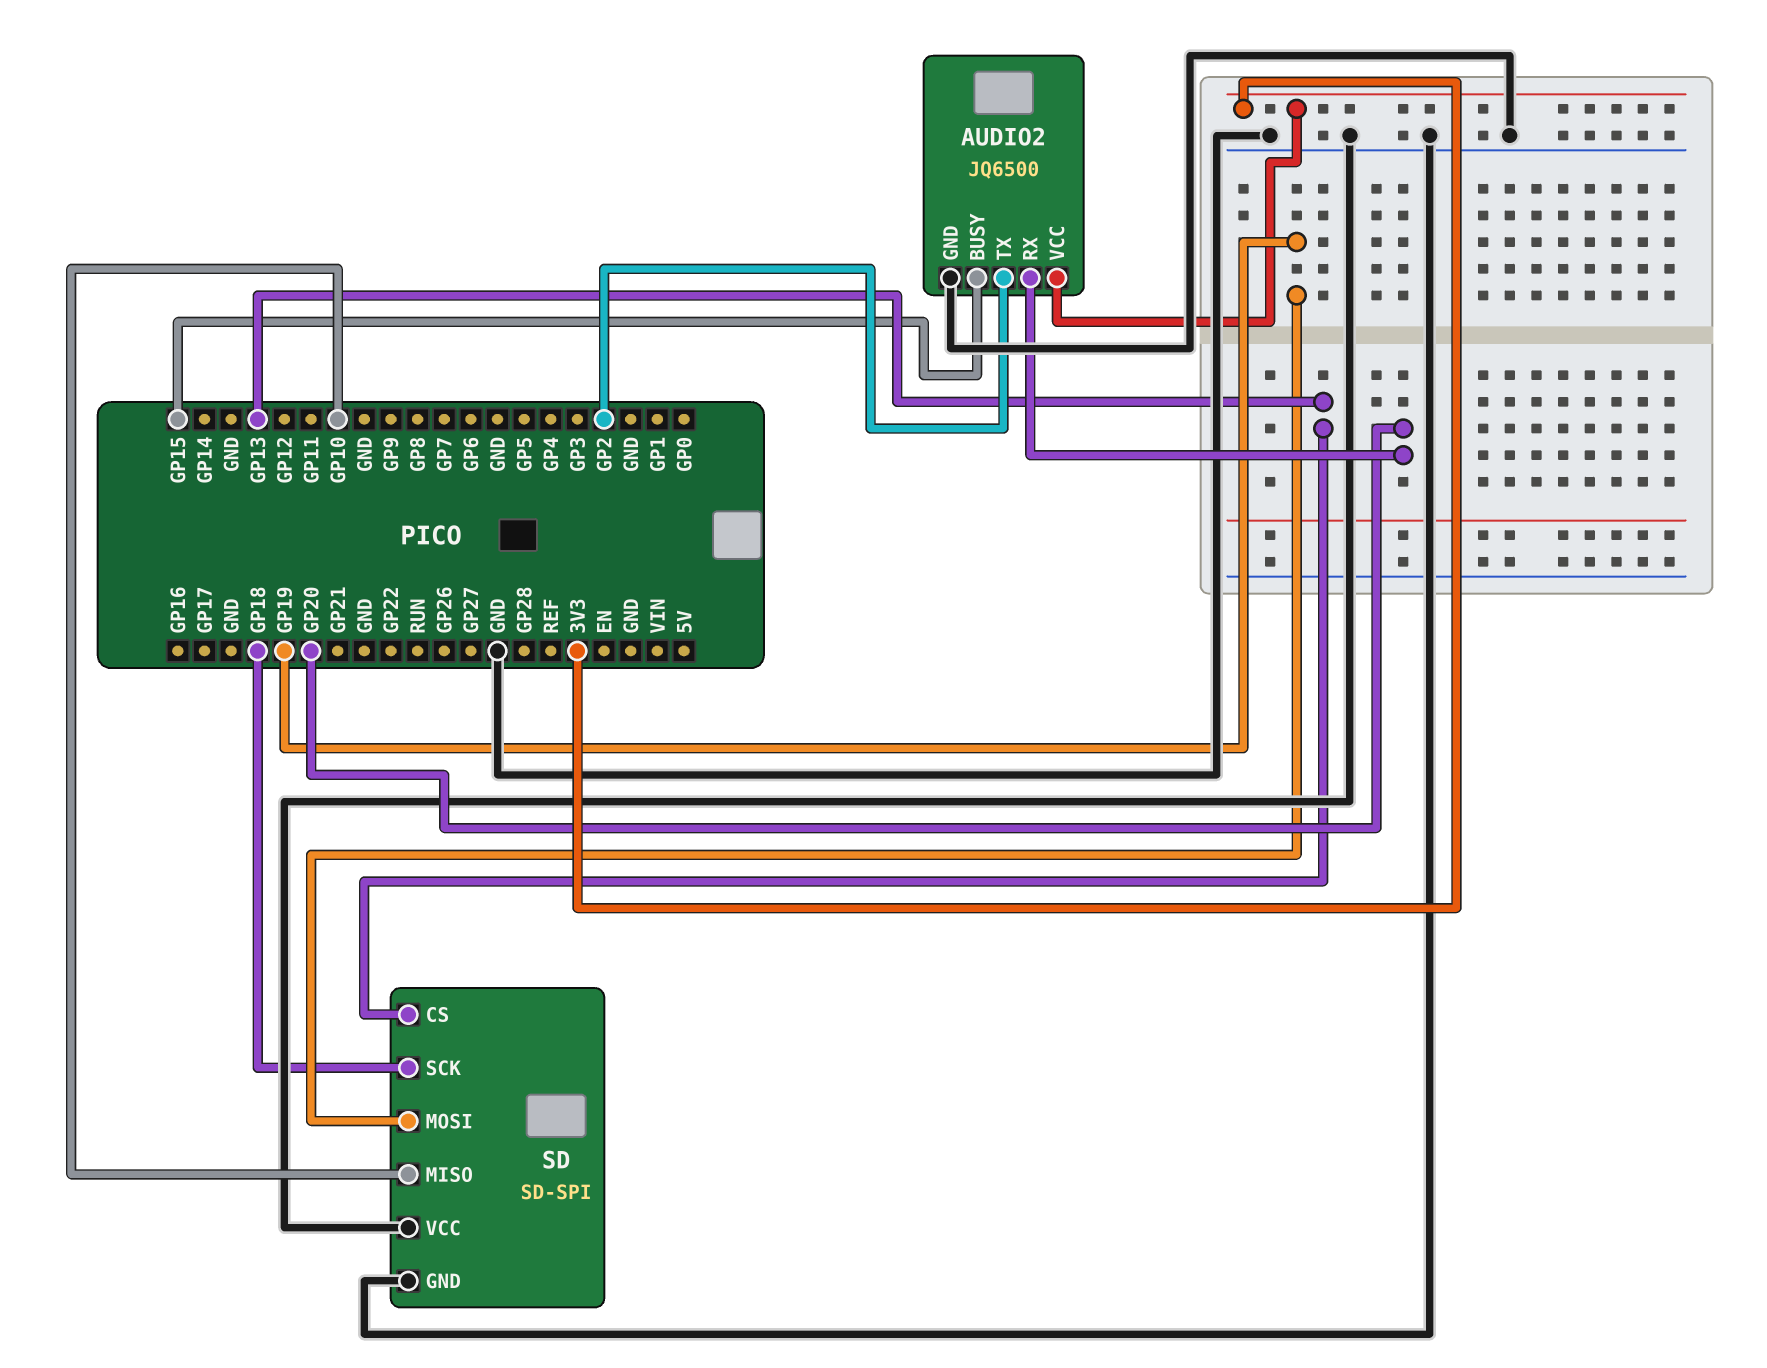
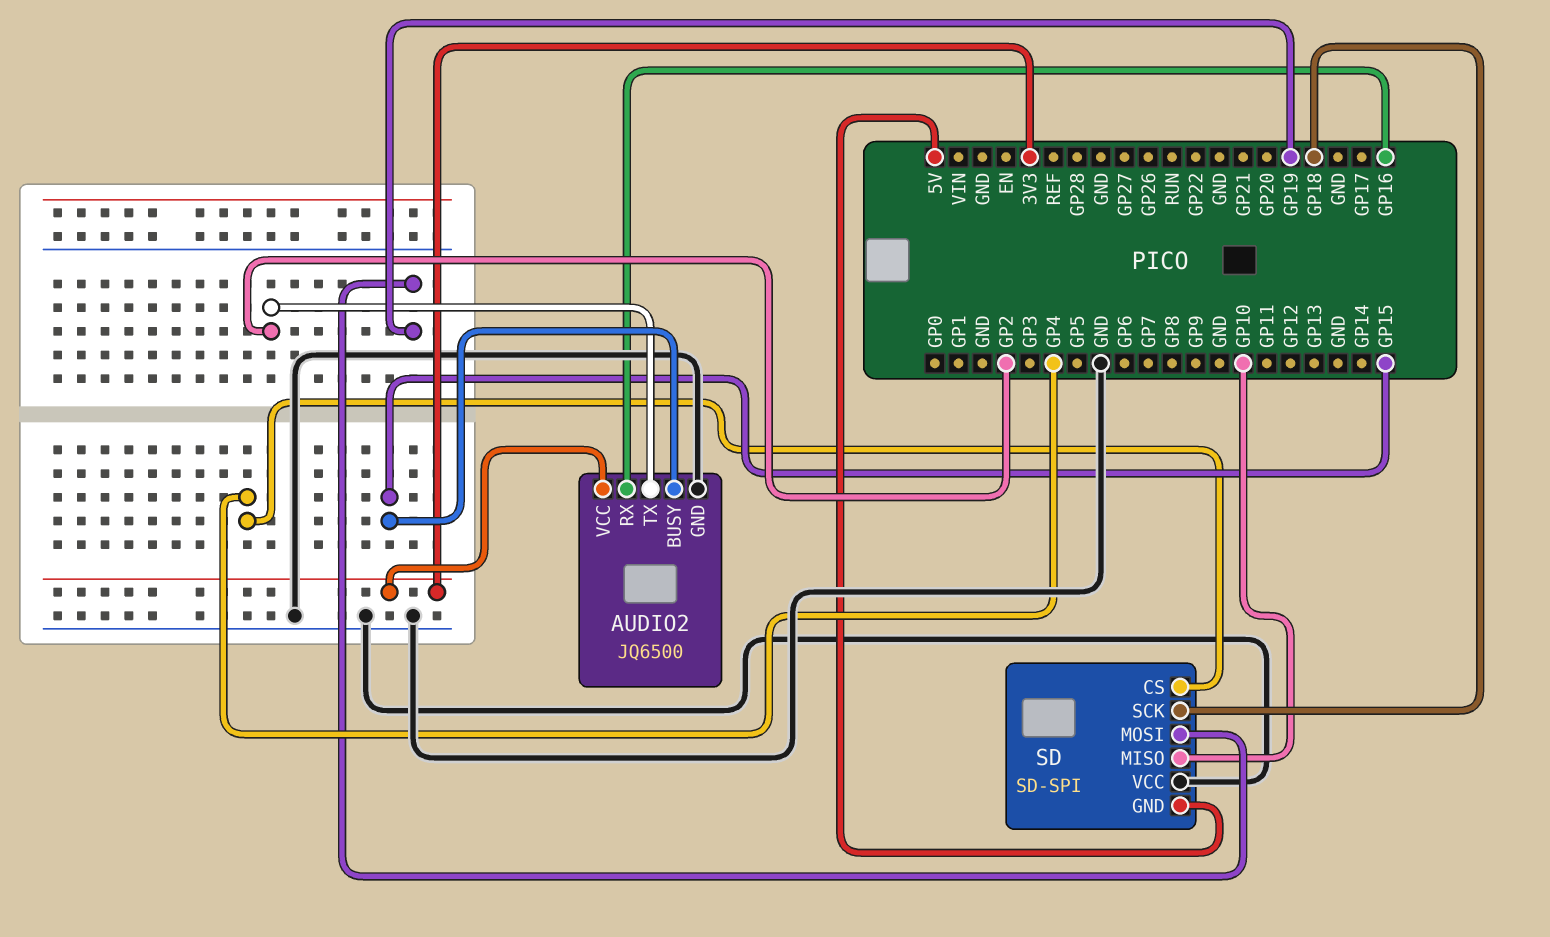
AUDIO2 pin RX: GP20 -> GP16
SD pin CS: GP13 -> GP4
SD pin GND: GND -> 5V

